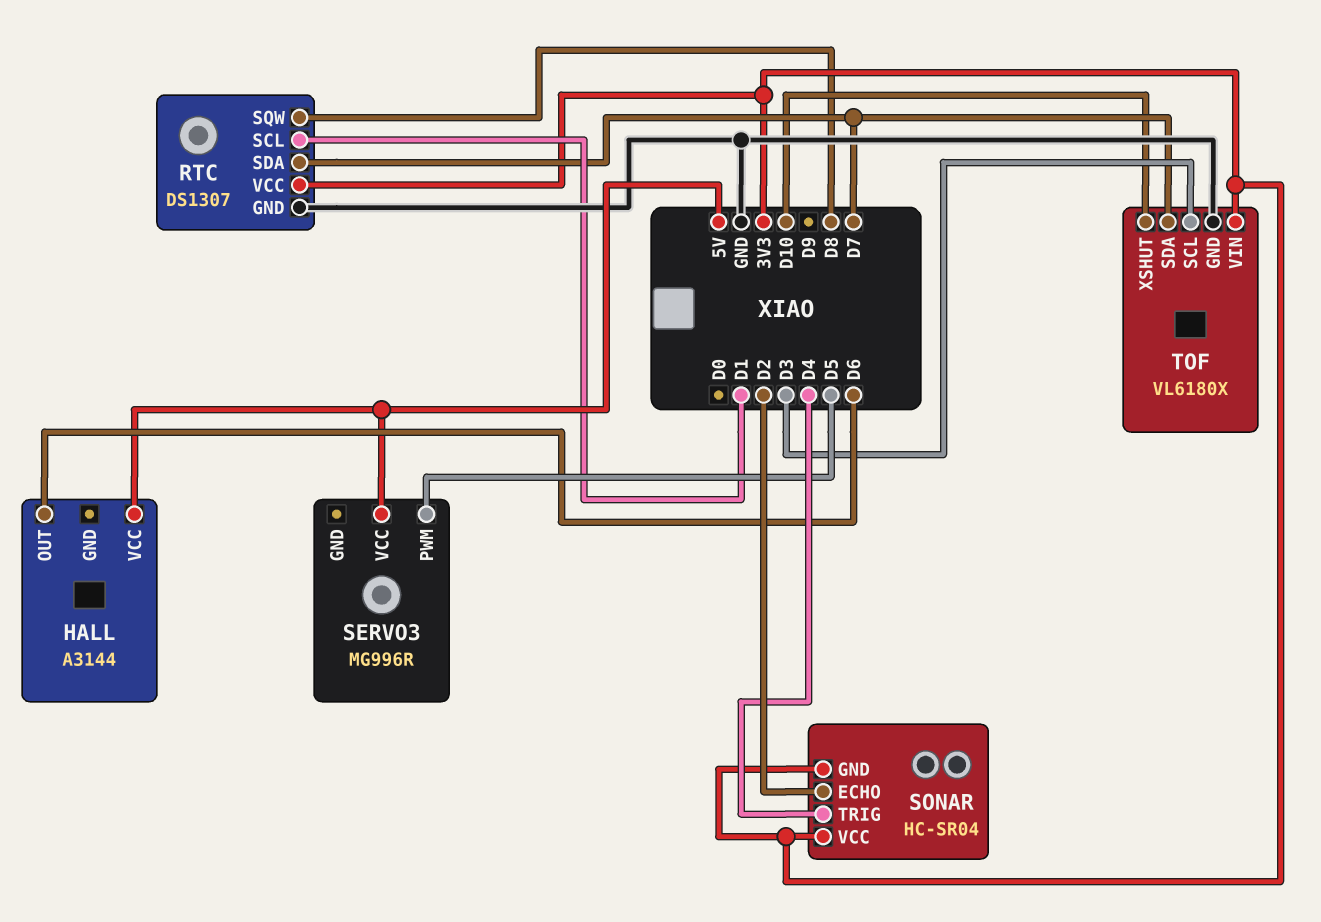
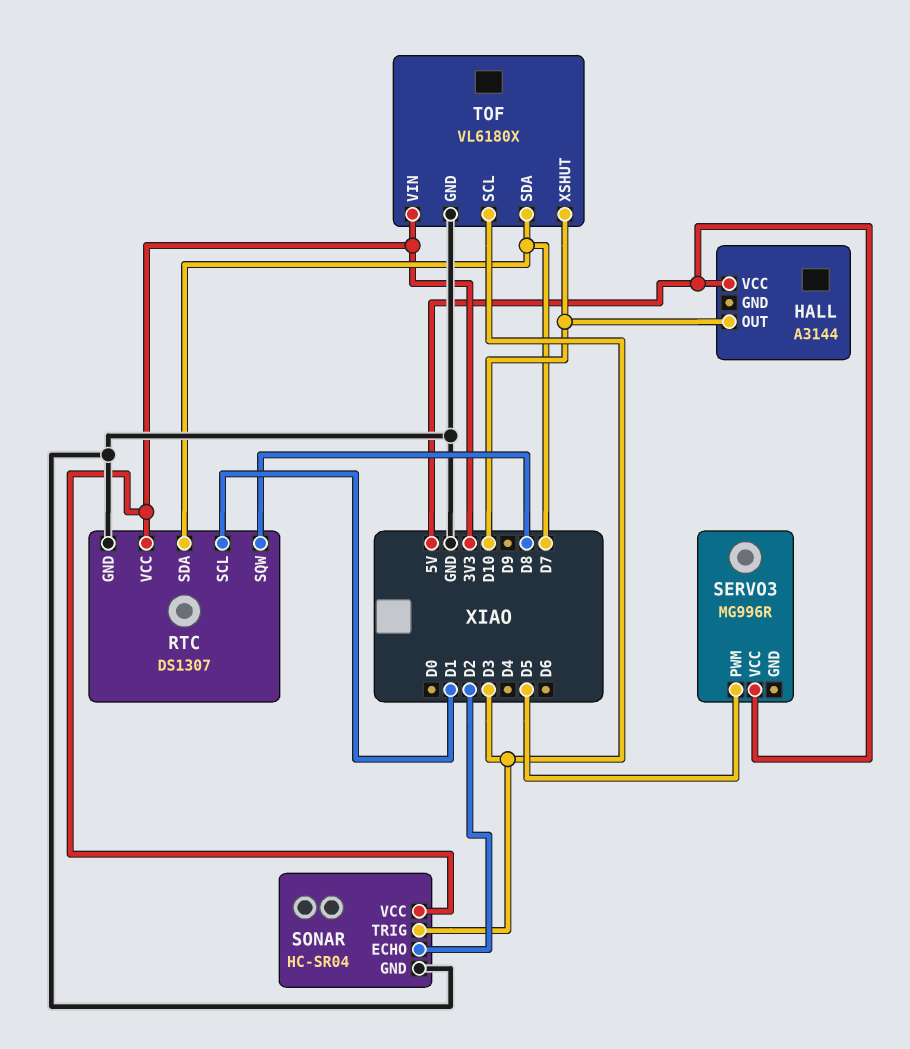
HALL pin OUT: D6 -> D10
SONAR pin GND: 3V3 -> GND
SONAR pin TRIG: D4 -> D3

